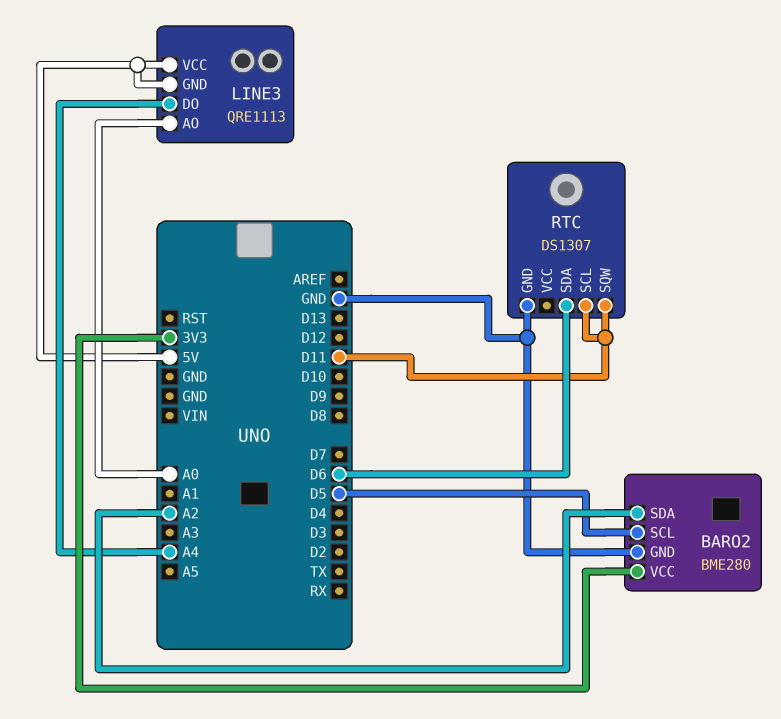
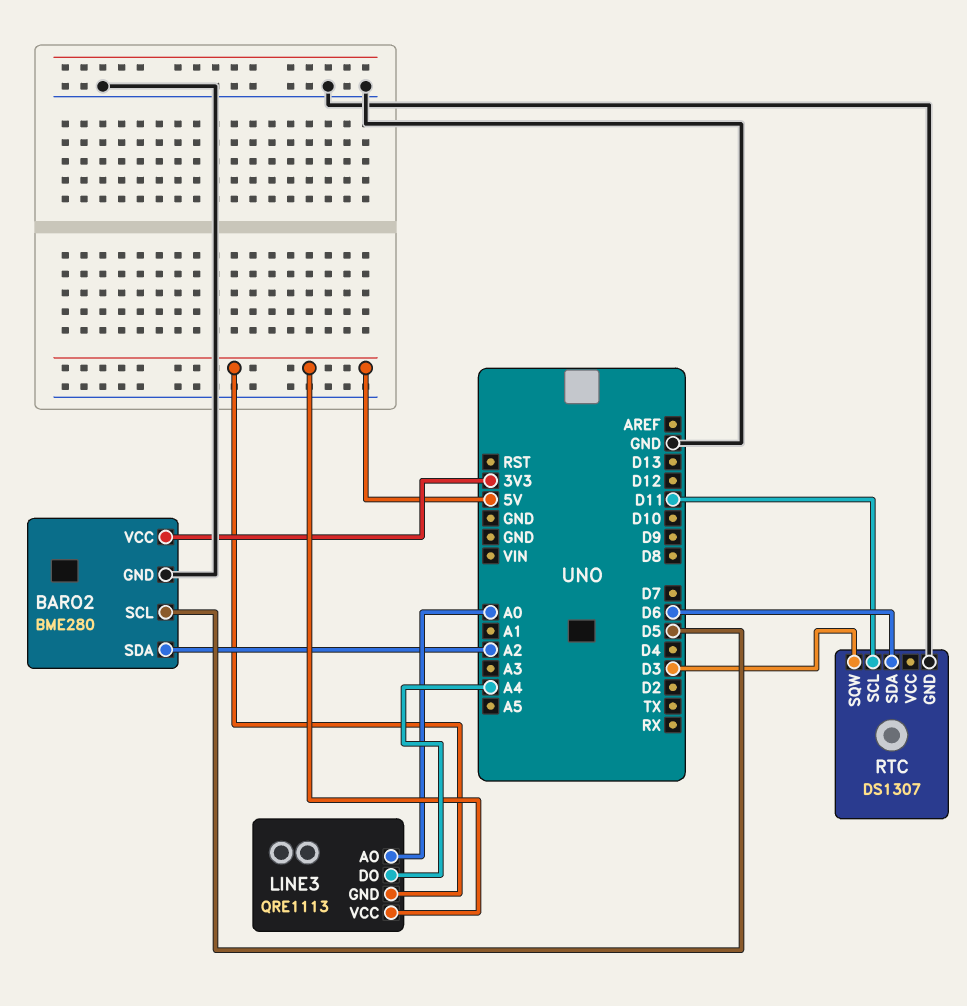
RTC pin SQW: D11 -> D3

